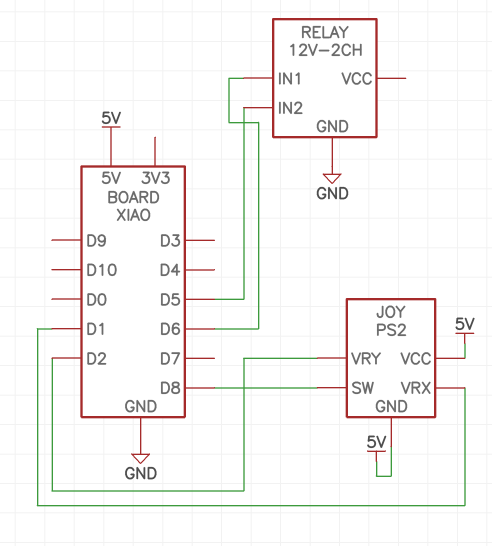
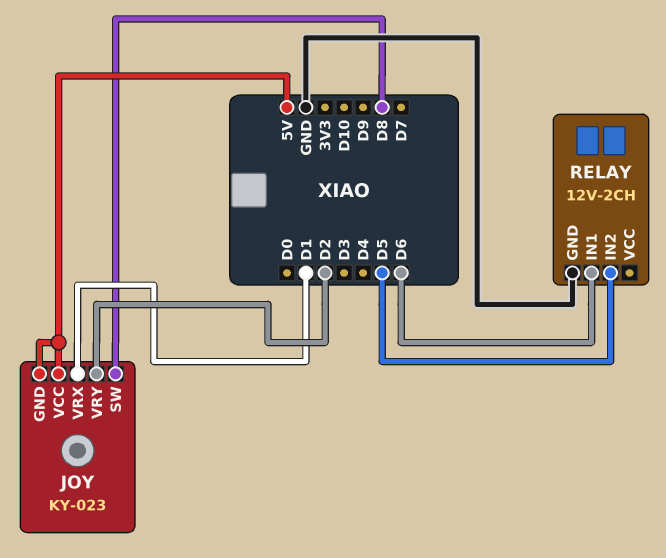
JOY: PS2 -> KY-023

